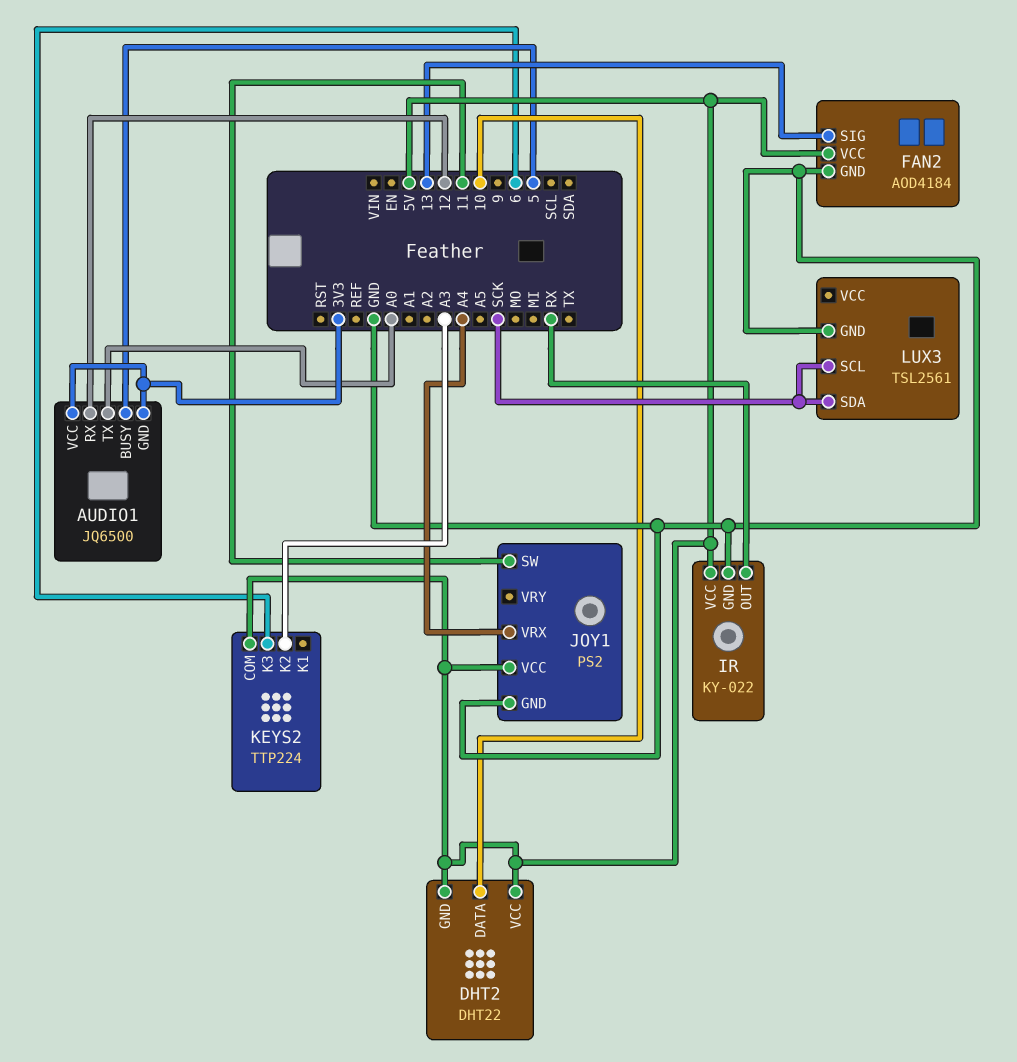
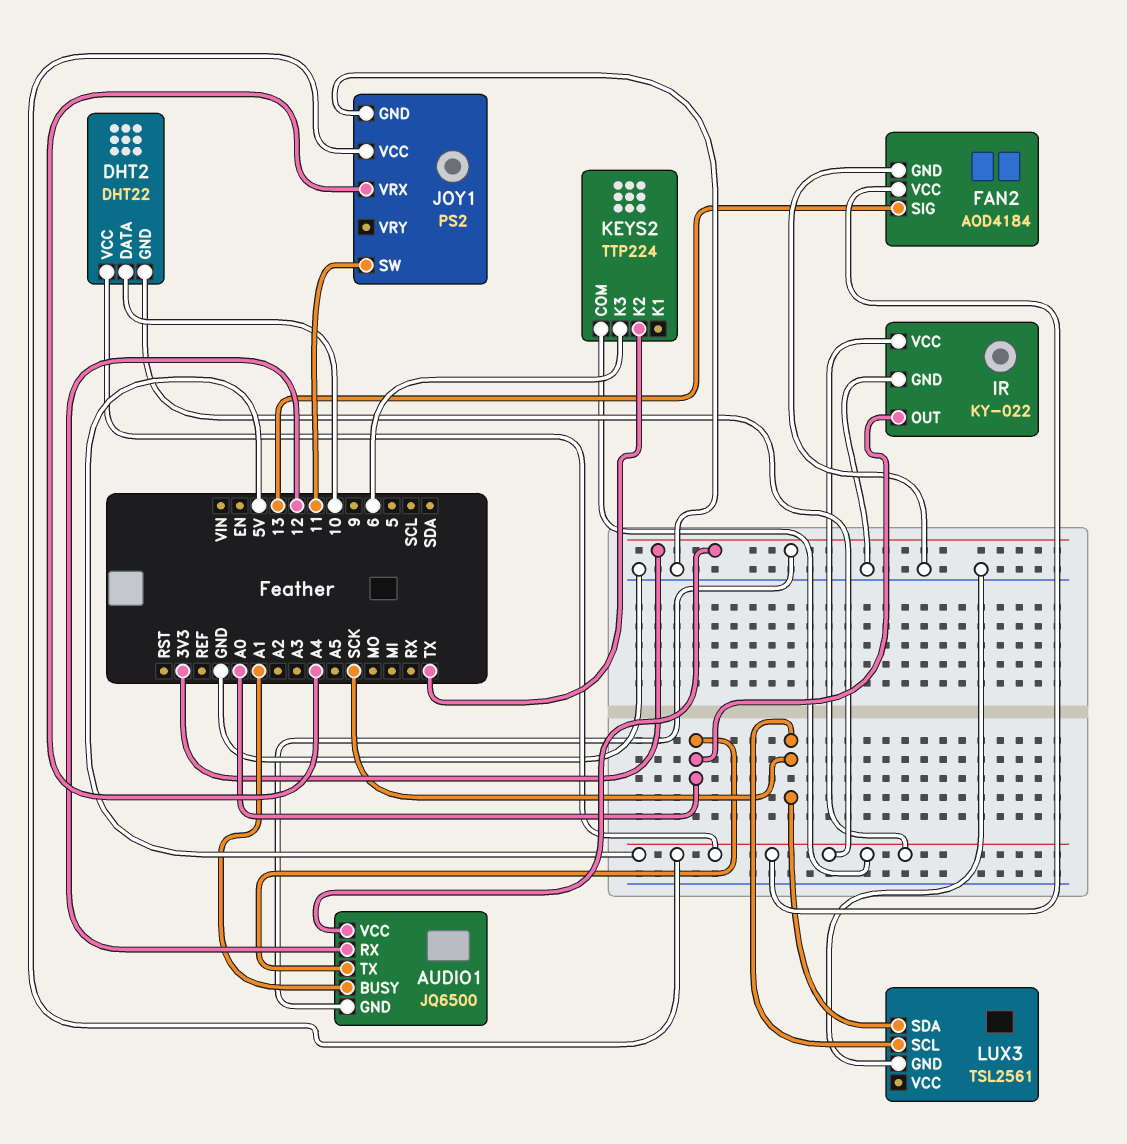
AUDIO1 pin BUSY: 5 -> A1
IR pin OUT: RX -> A0
KEYS2 pin K2: A3 -> TX

